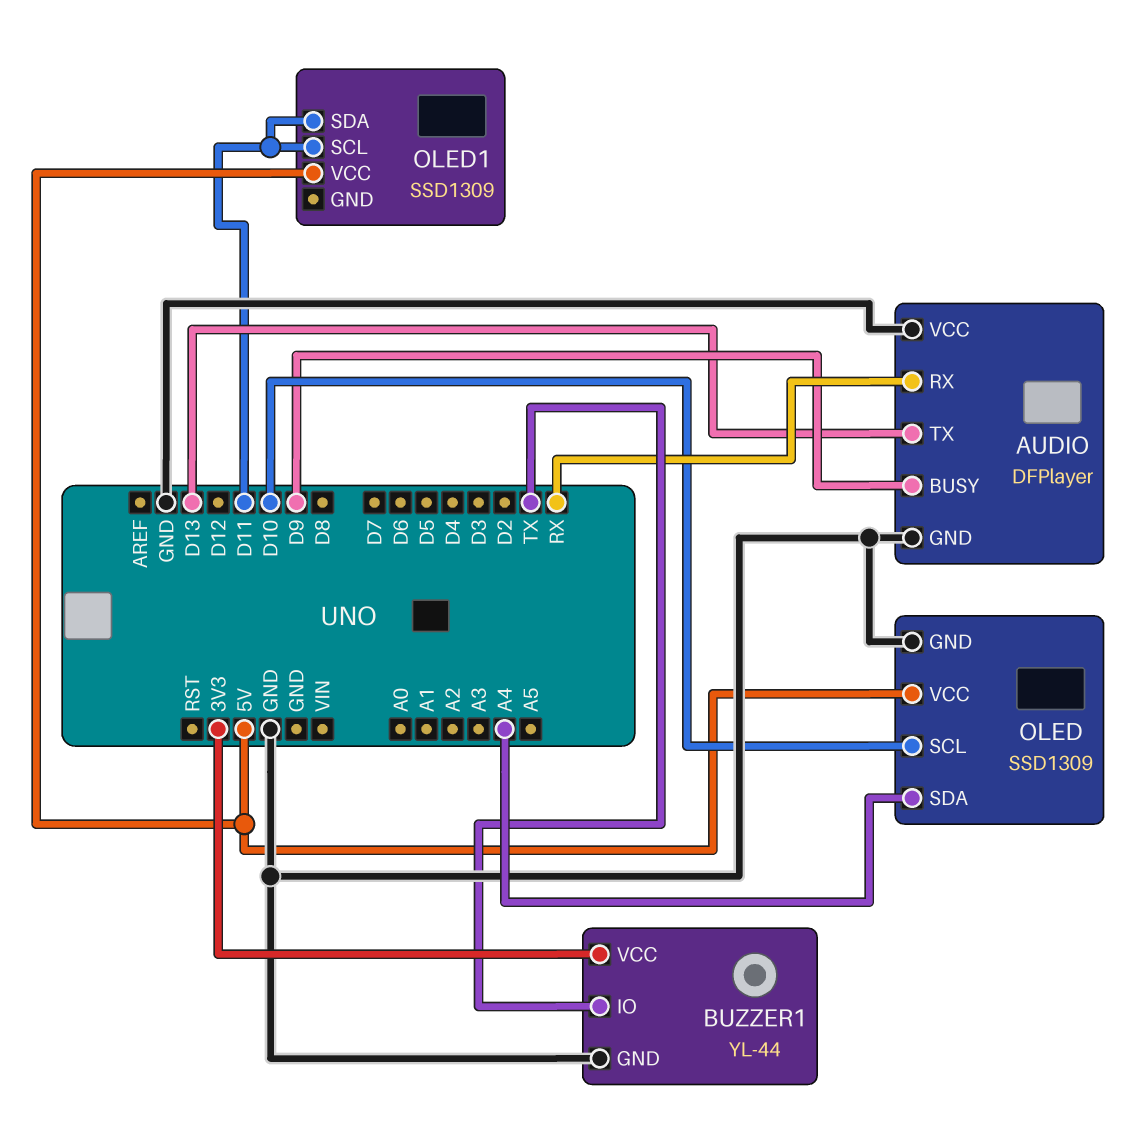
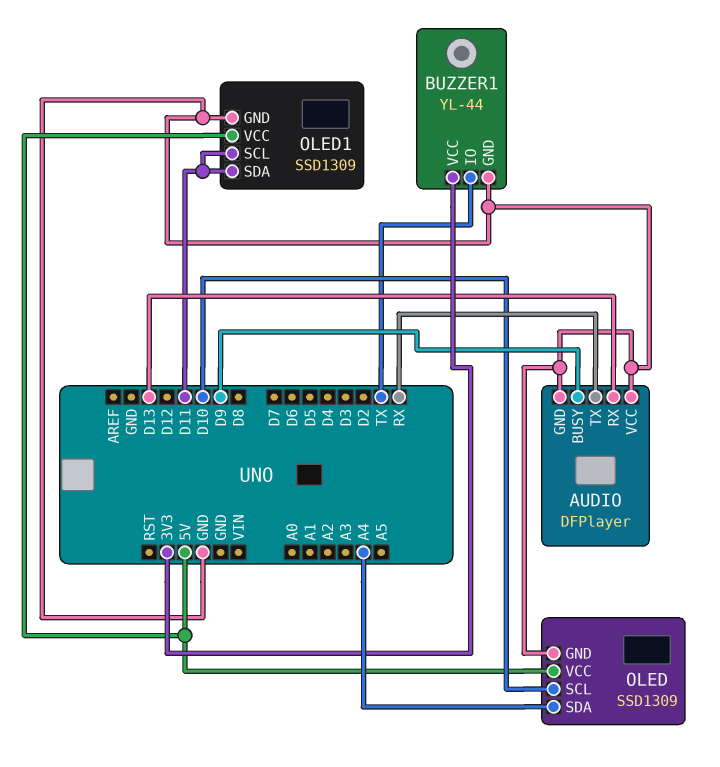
AUDIO pin RX: RX -> D13
AUDIO pin TX: D13 -> RX
OLED1 pin GND: none -> GND

